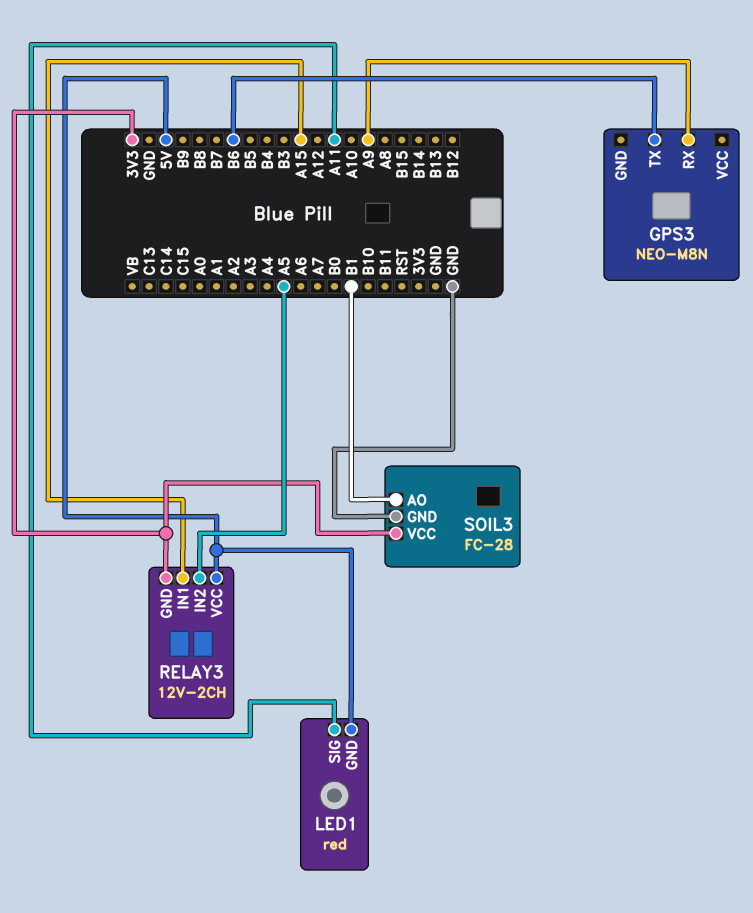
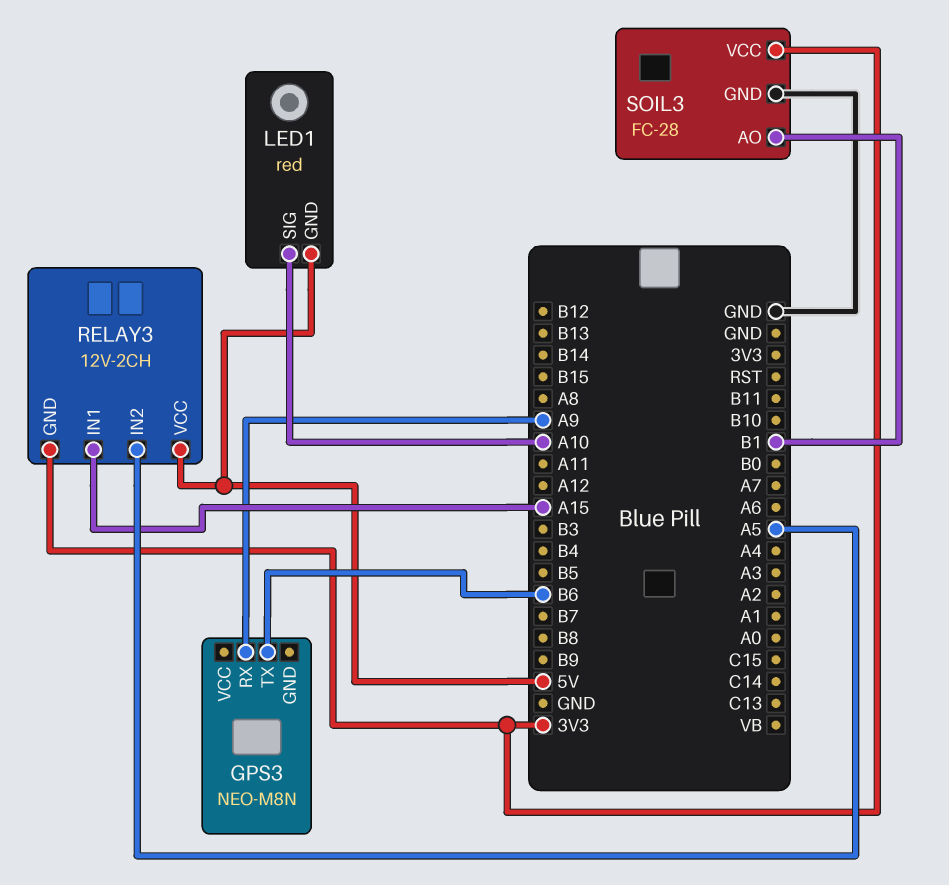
LED1 pin SIG: A11 -> A10

